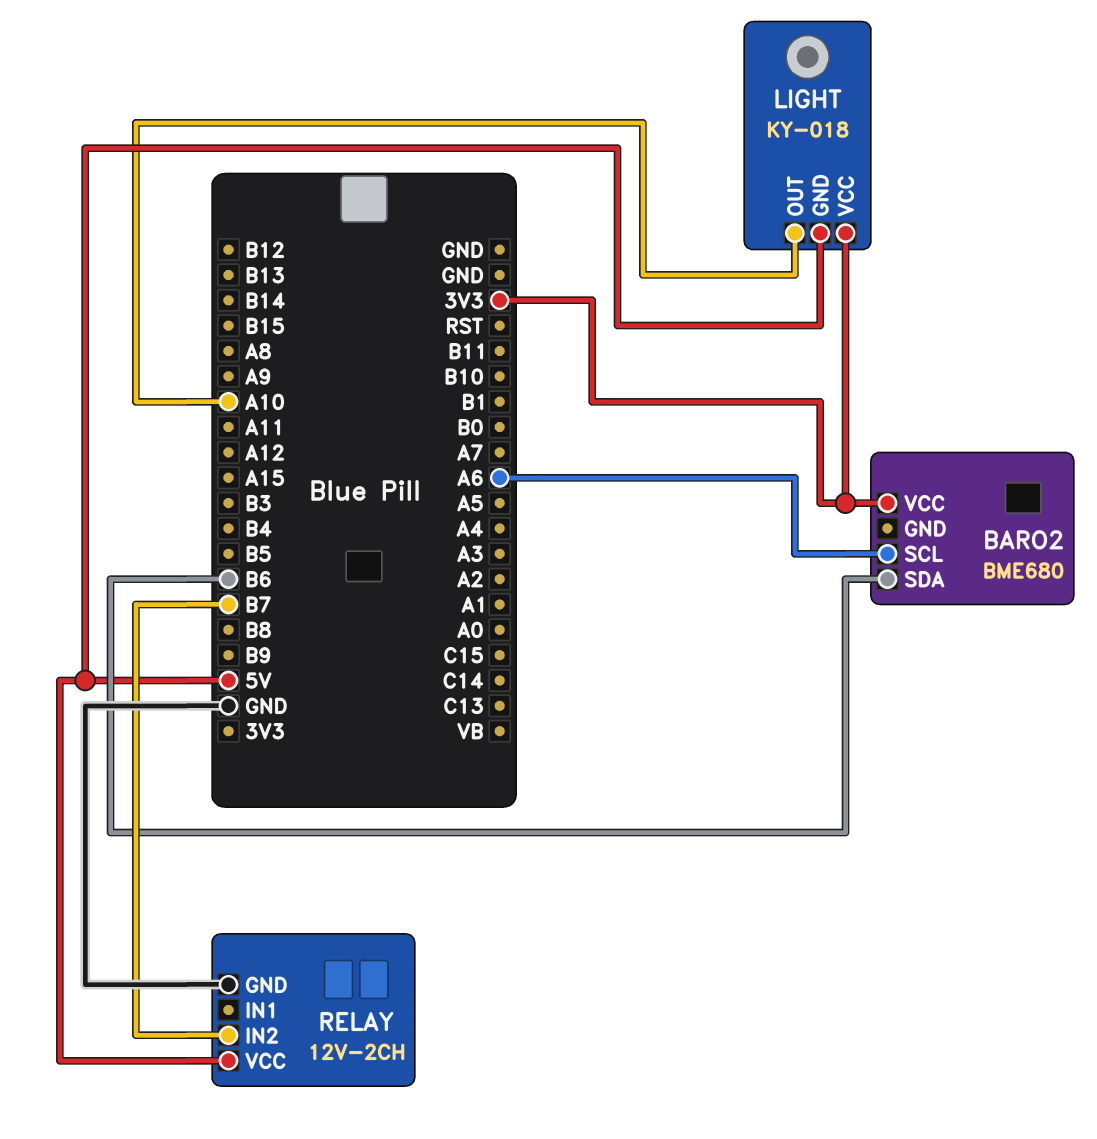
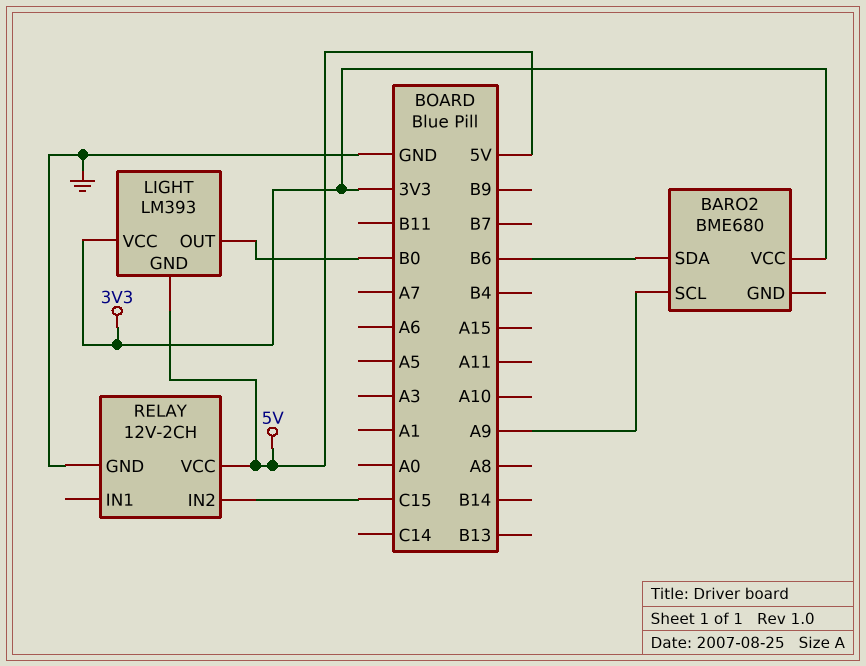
BARO2 pin SCL: A6 -> A9
LIGHT: KY-018 -> LM393
LIGHT pin OUT: A10 -> B0
RELAY pin IN2: B7 -> C15

